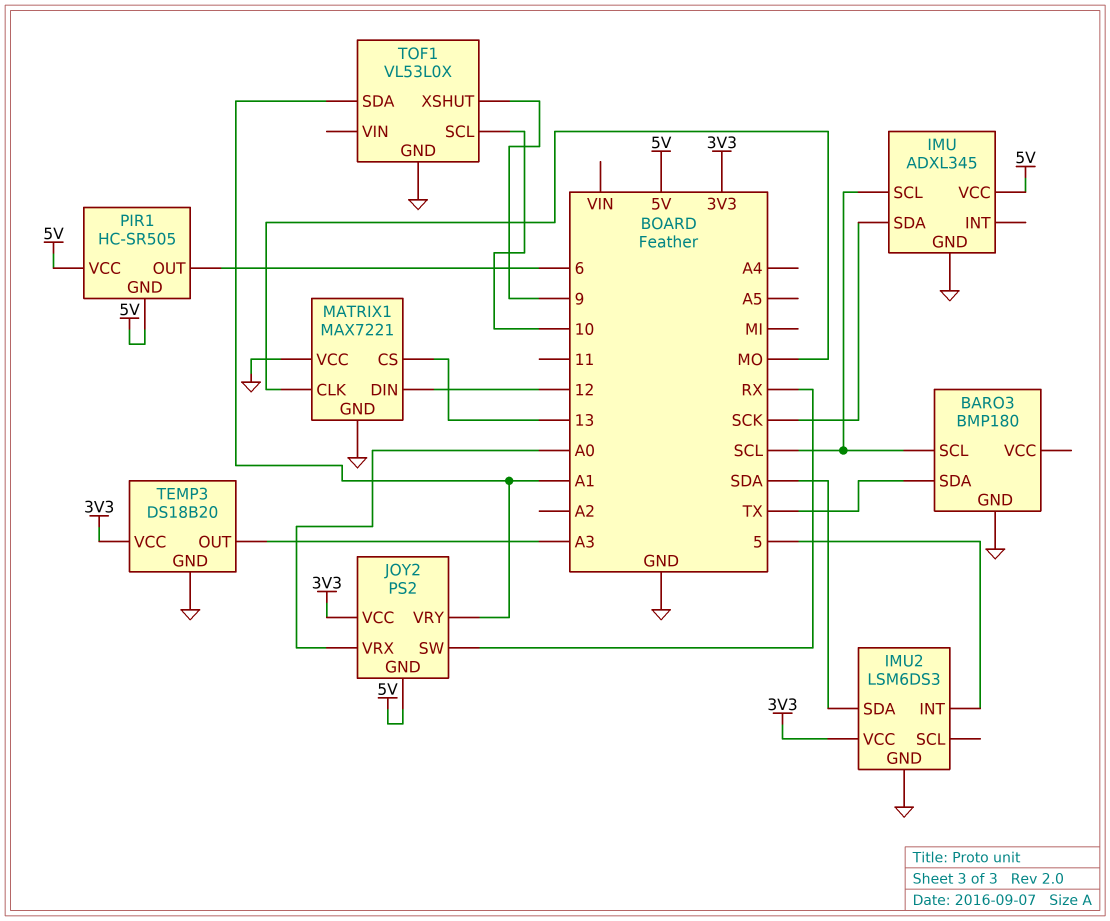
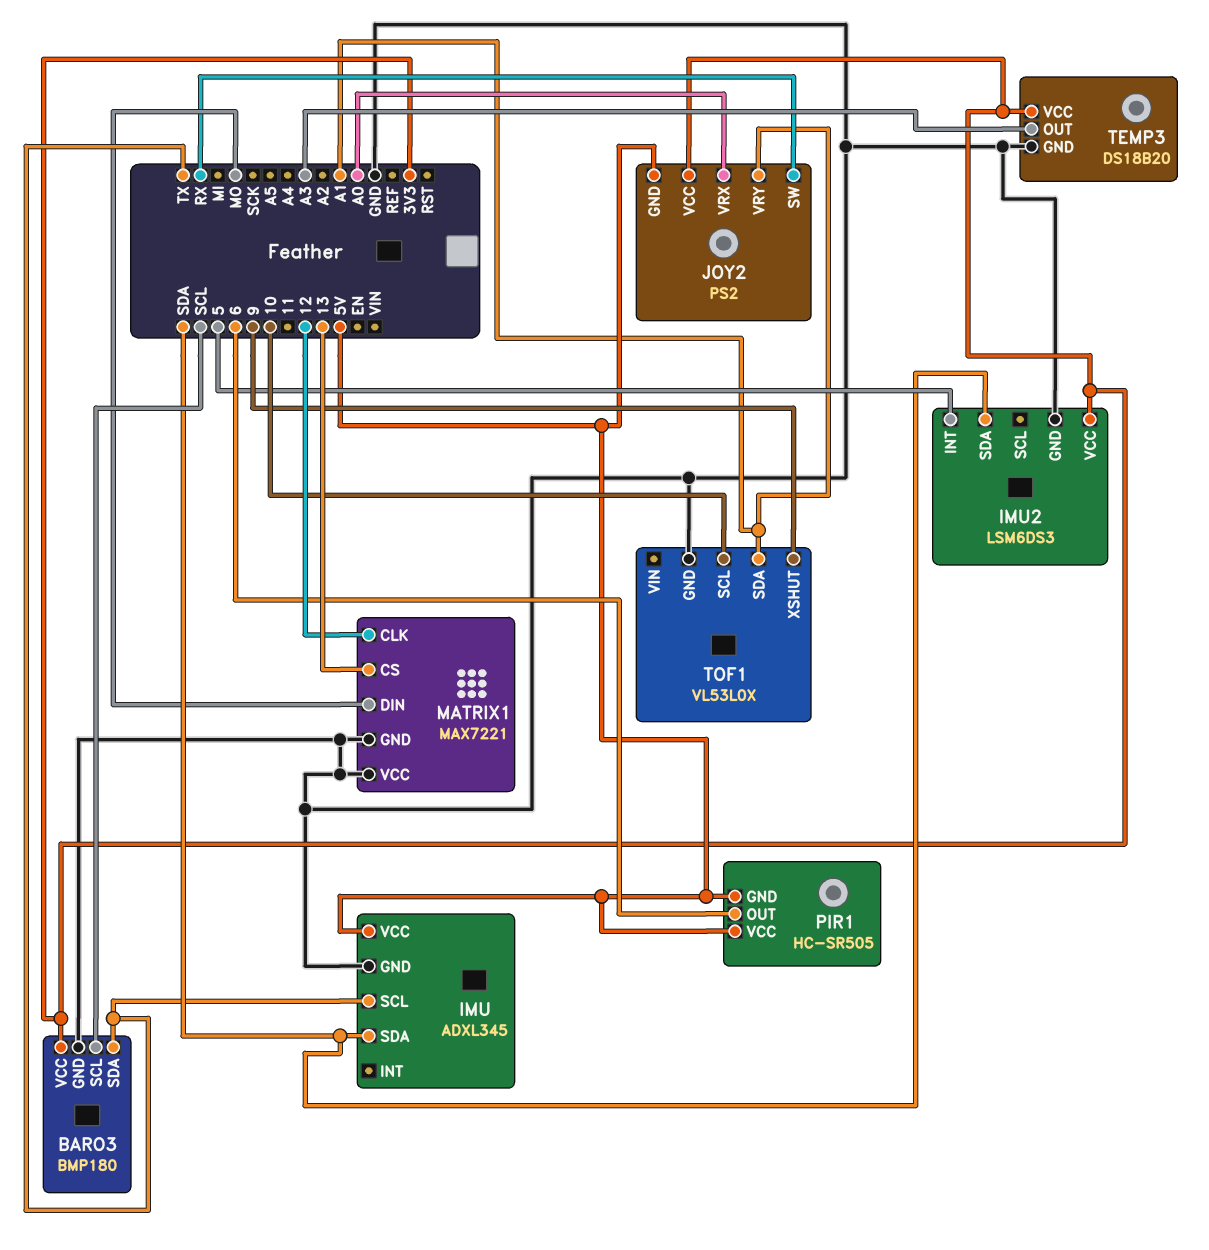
BARO3 pin VCC: none -> 3V3
IMU pin SCL: SCL -> TX
IMU pin SDA: SCK -> SDA
MATRIX1 pin CLK: MO -> 12
MATRIX1 pin DIN: 12 -> MO

